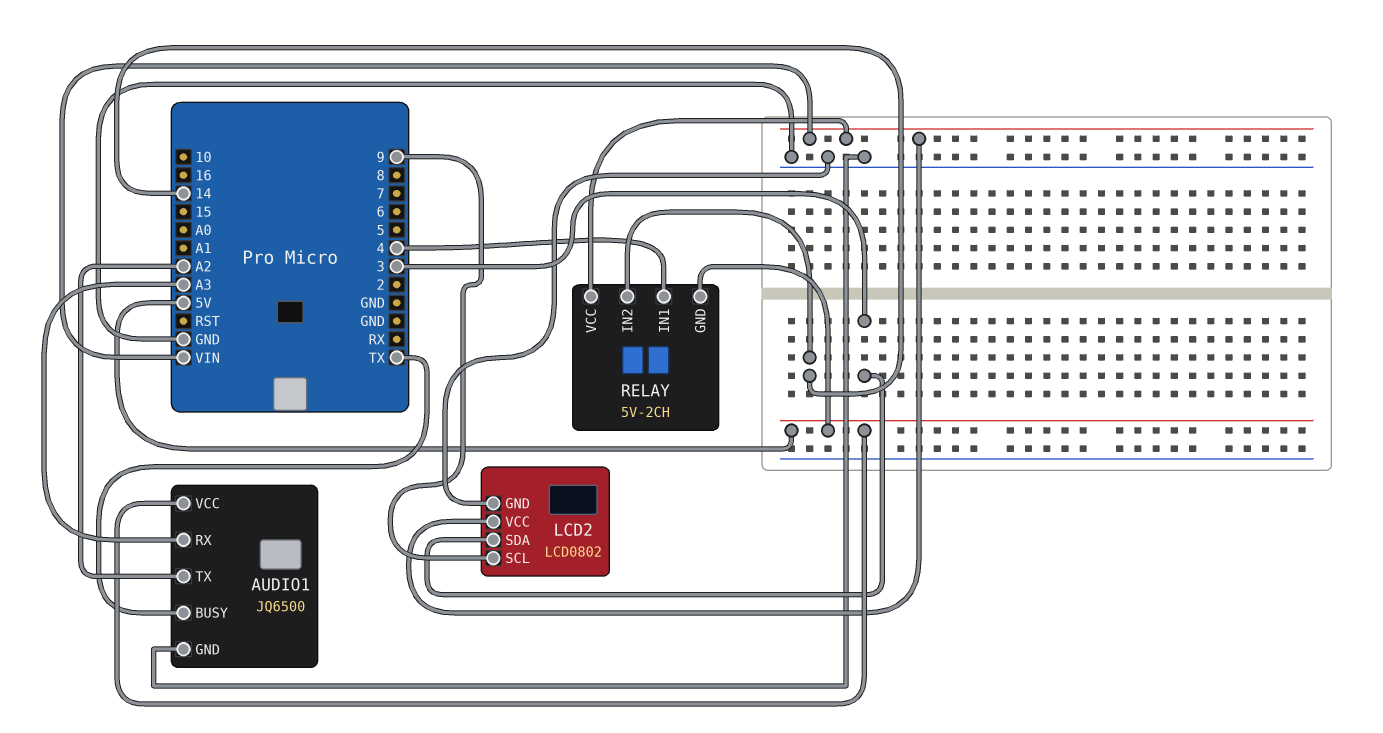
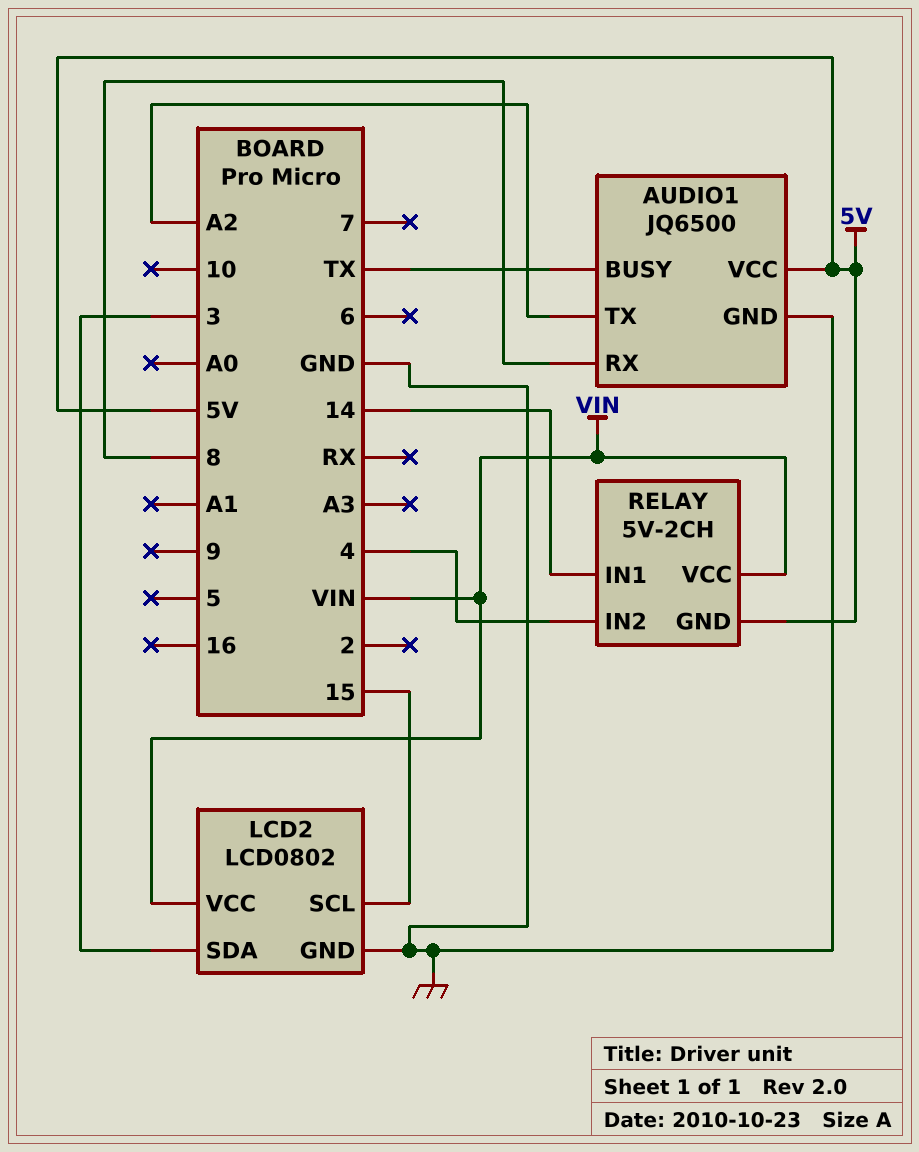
AUDIO1 pin RX: A3 -> 8
LCD2 pin SCL: 9 -> 15
RELAY pin IN1: 4 -> 14
RELAY pin IN2: 14 -> 4

